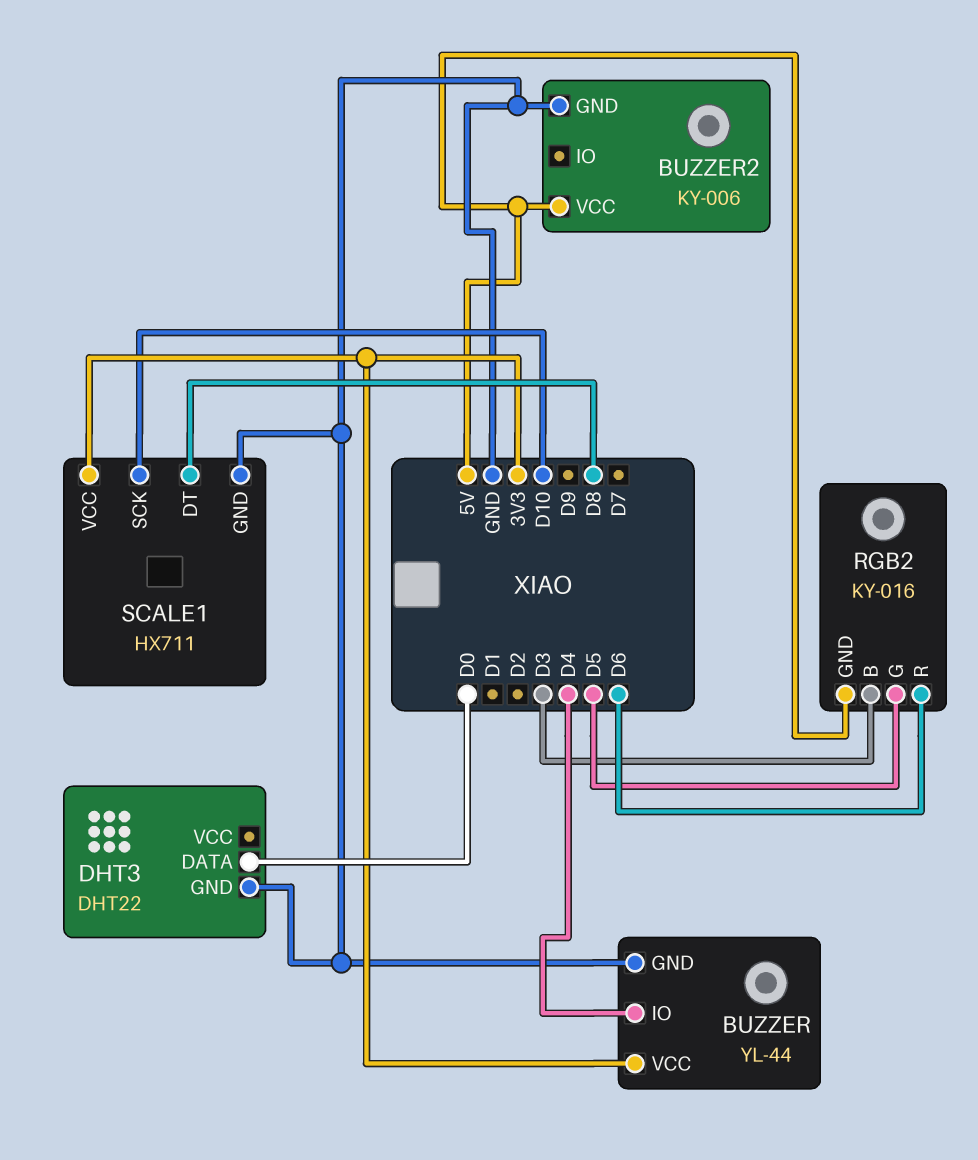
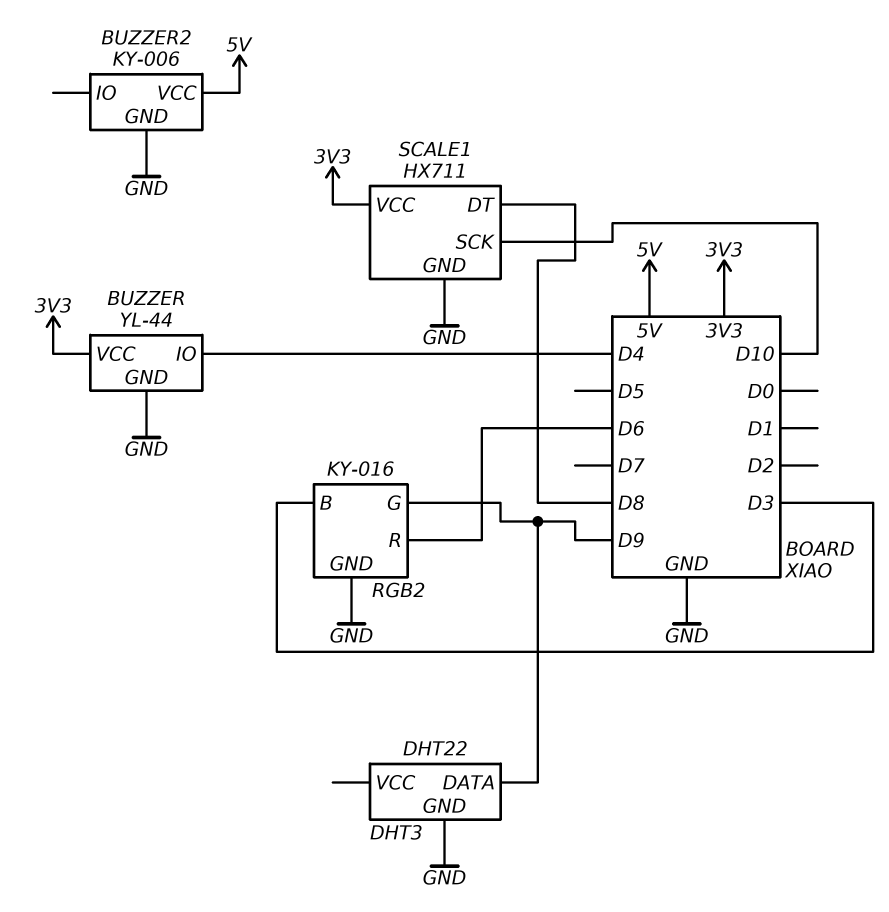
DHT3 pin DATA: D0 -> D9
RGB2 pin G: D5 -> D9
RGB2 pin GND: 5V -> GND

